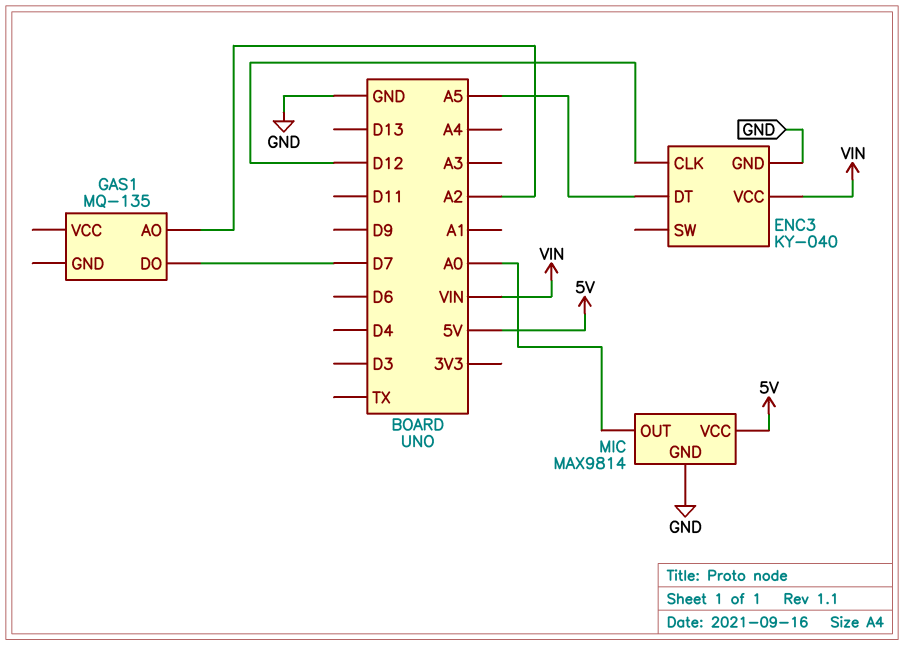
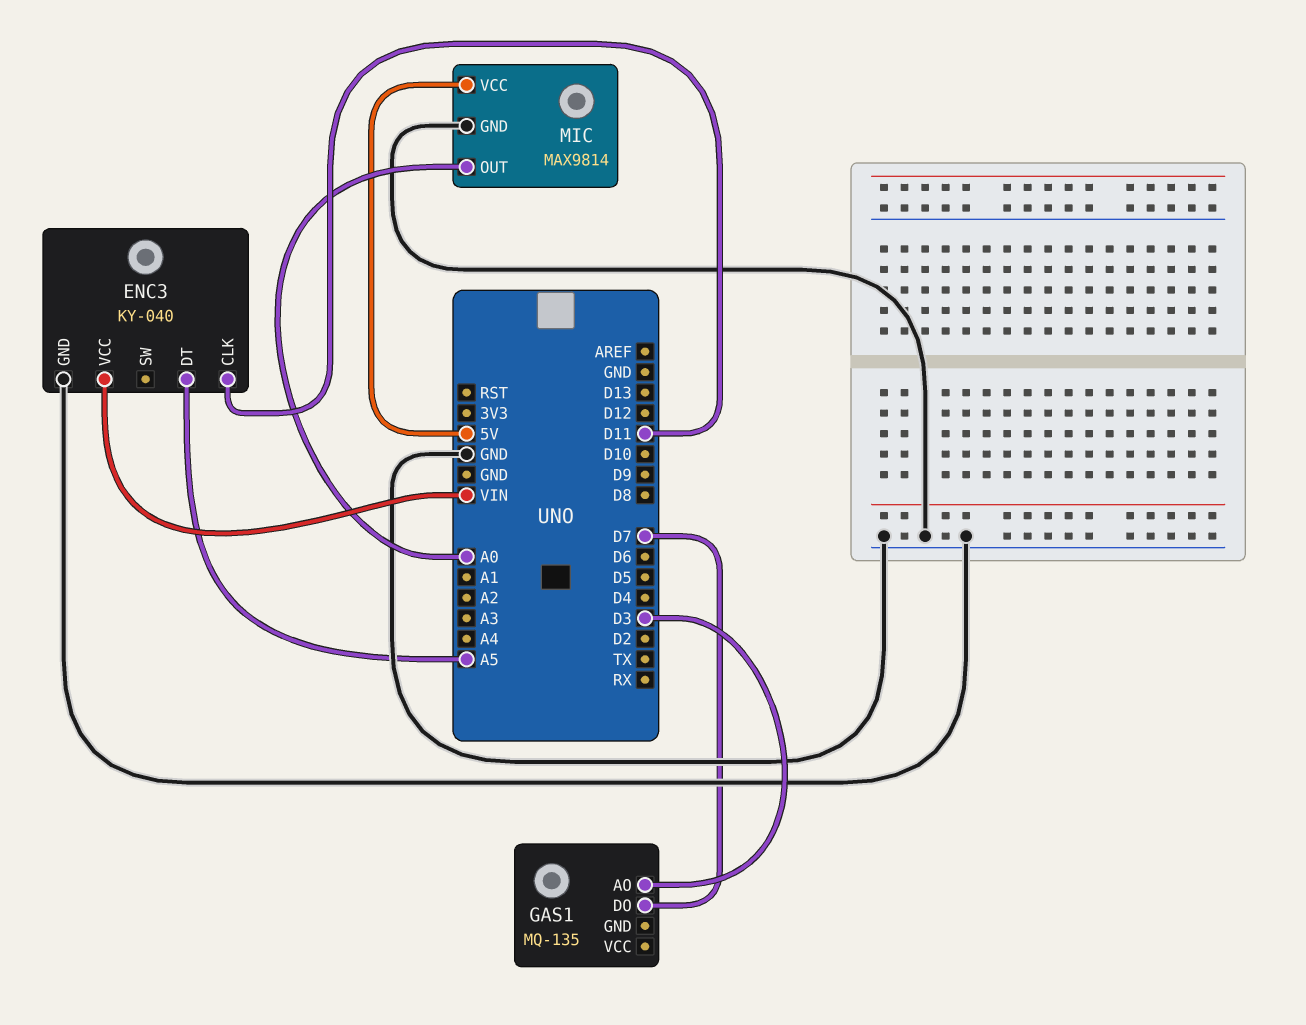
ENC3 pin CLK: D12 -> D11
GAS1 pin AO: A2 -> D3

